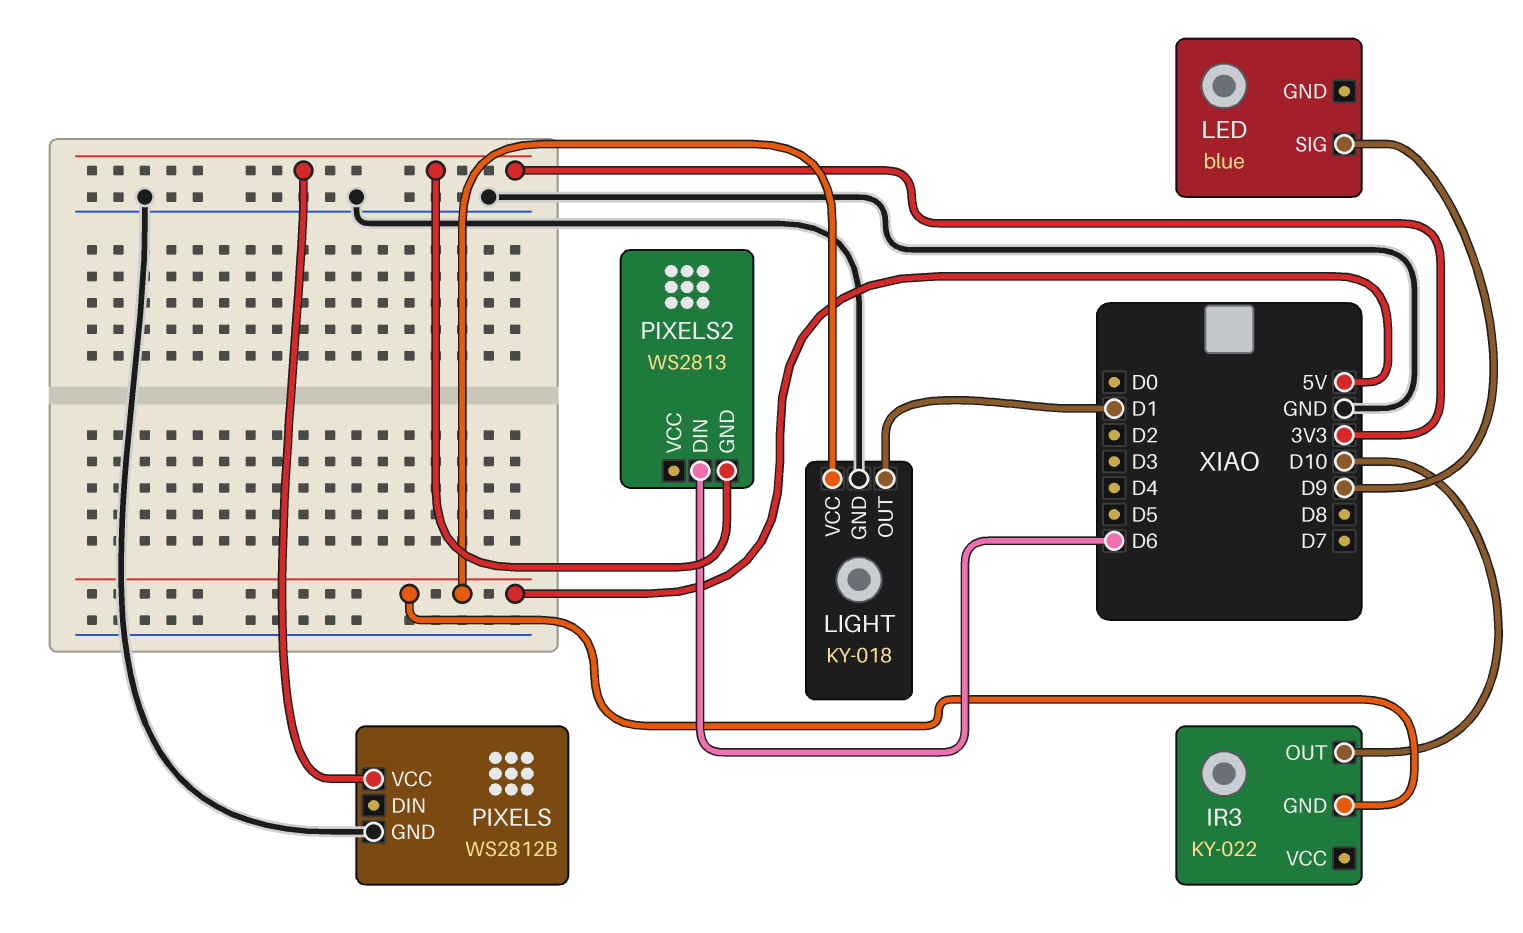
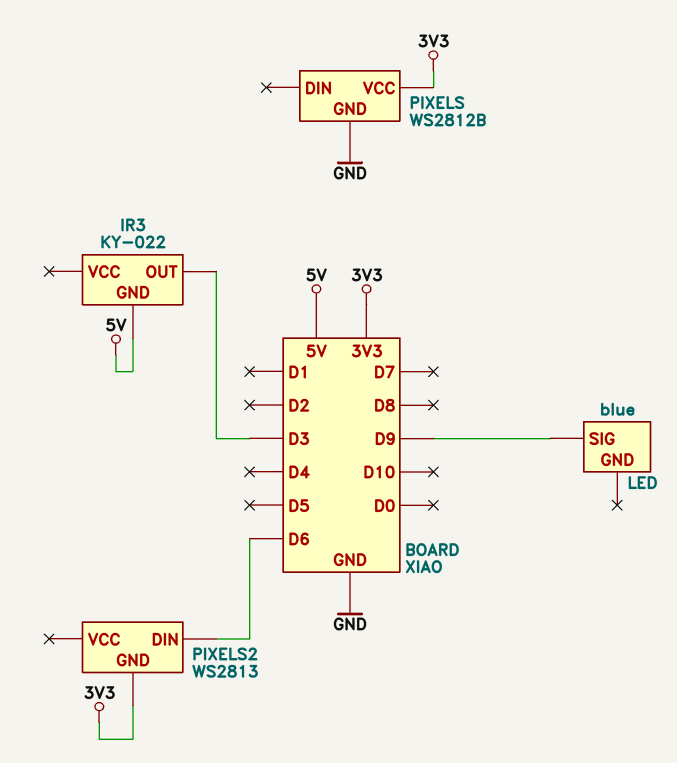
IR3 pin OUT: D10 -> D3
LIGHT: KY-018 -> none
LIGHT pin GND: GND -> none
LIGHT pin OUT: D1 -> none
LIGHT pin VCC: 5V -> none

